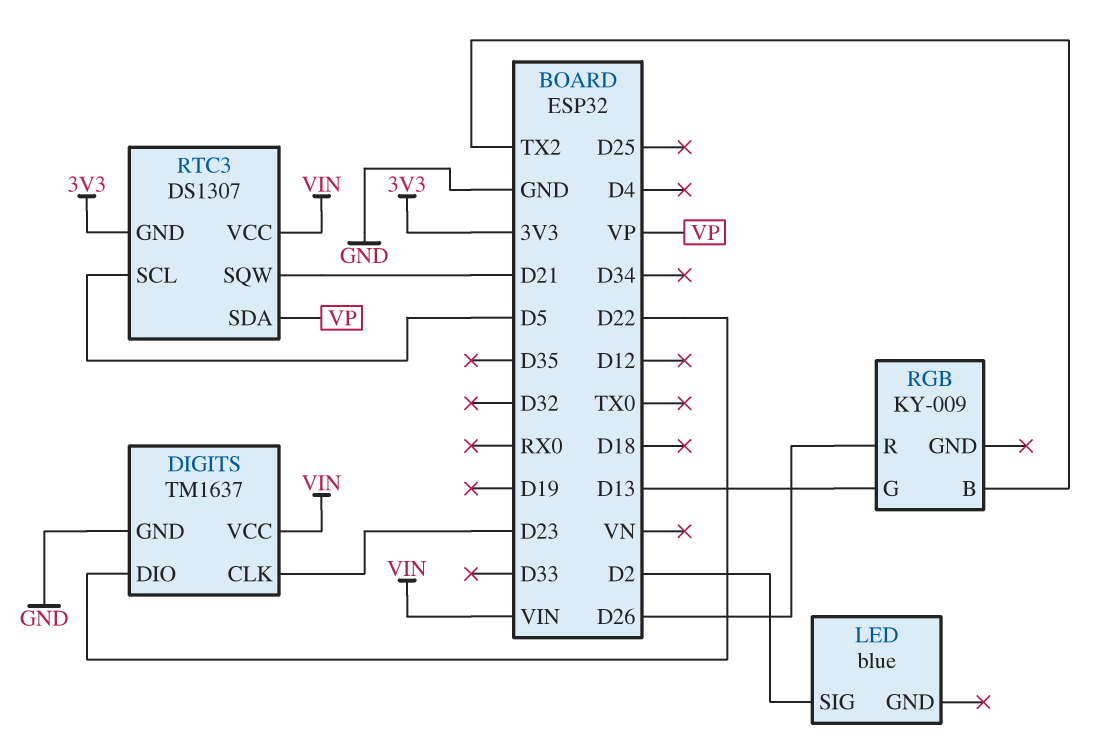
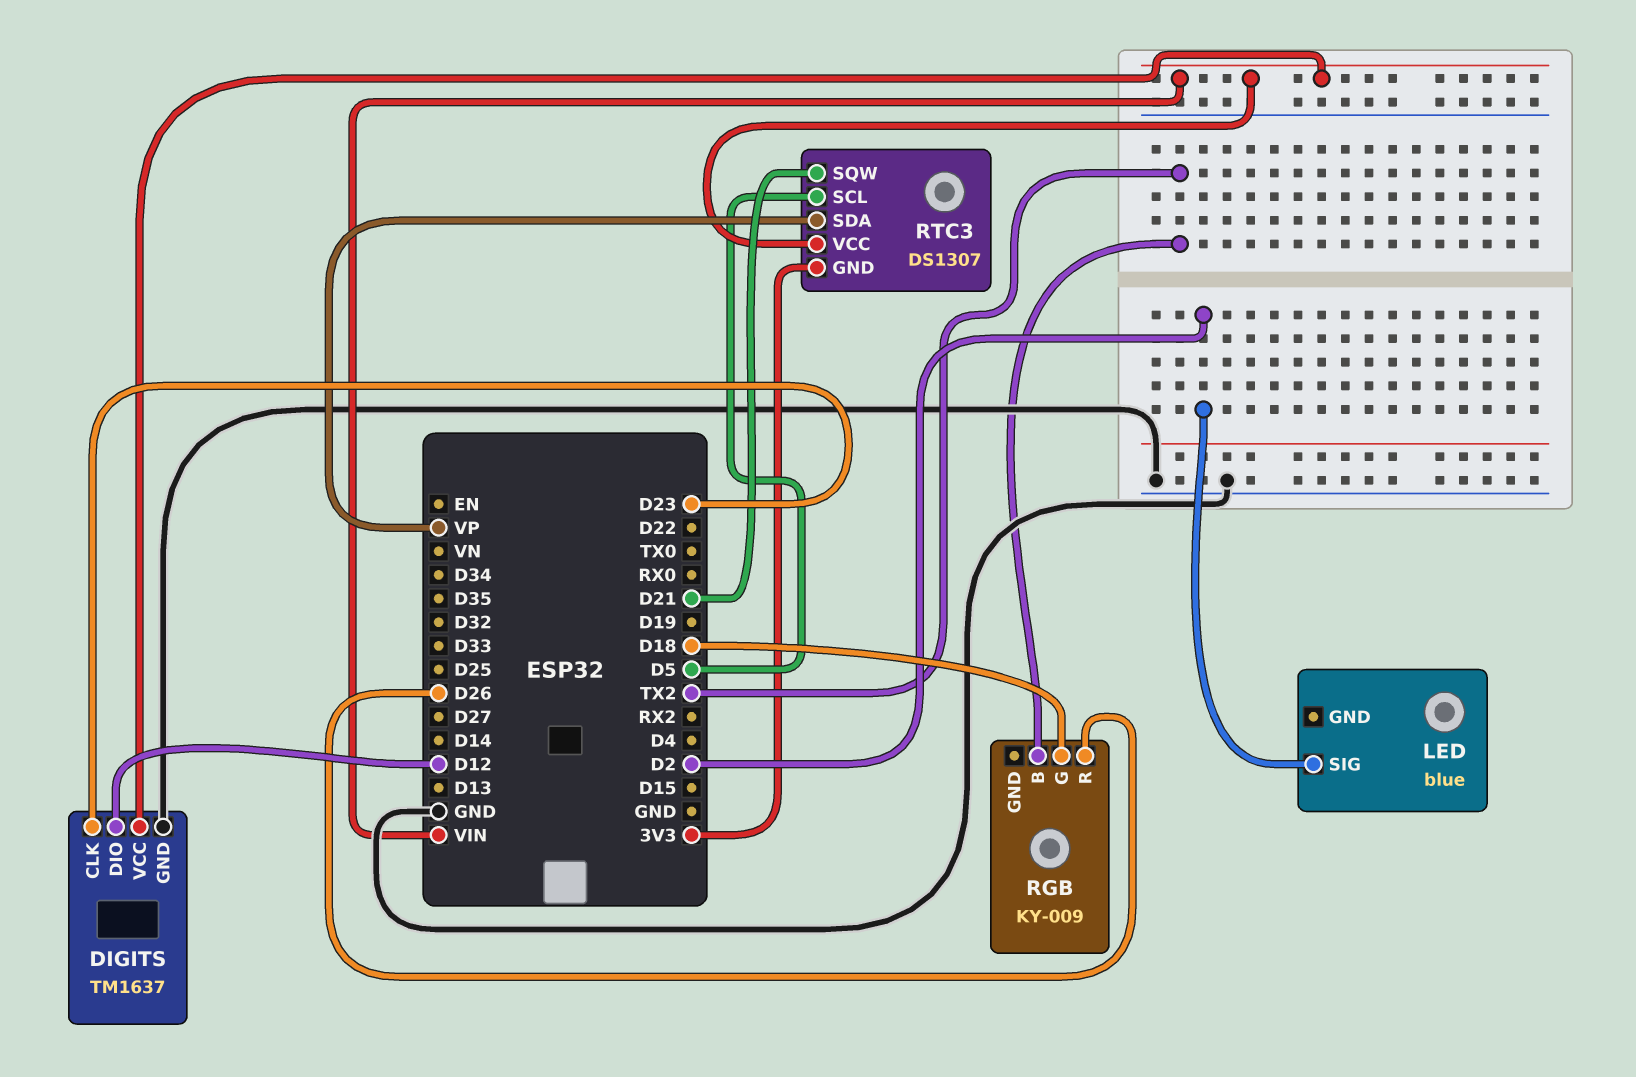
DIGITS pin DIO: D22 -> D12
RGB pin G: D13 -> D18

